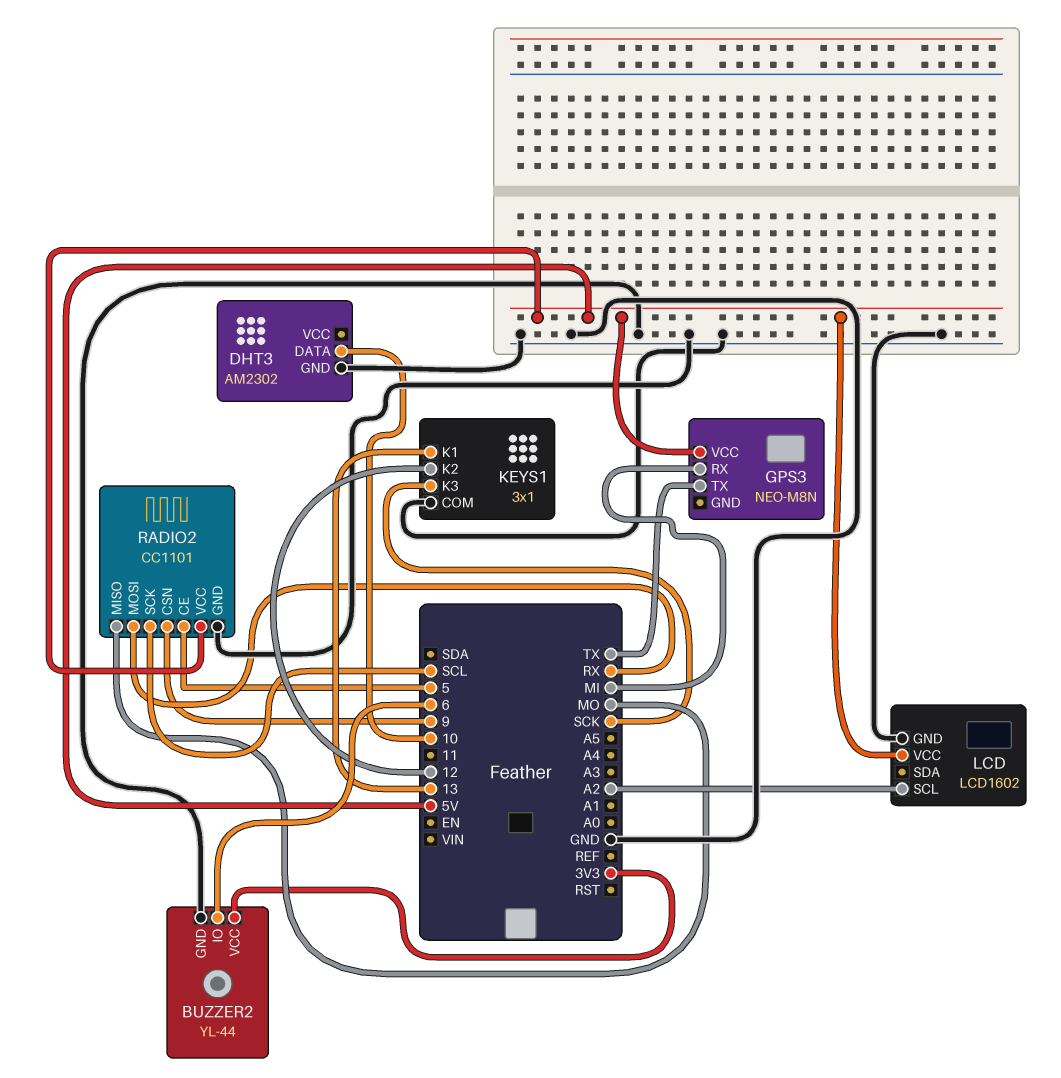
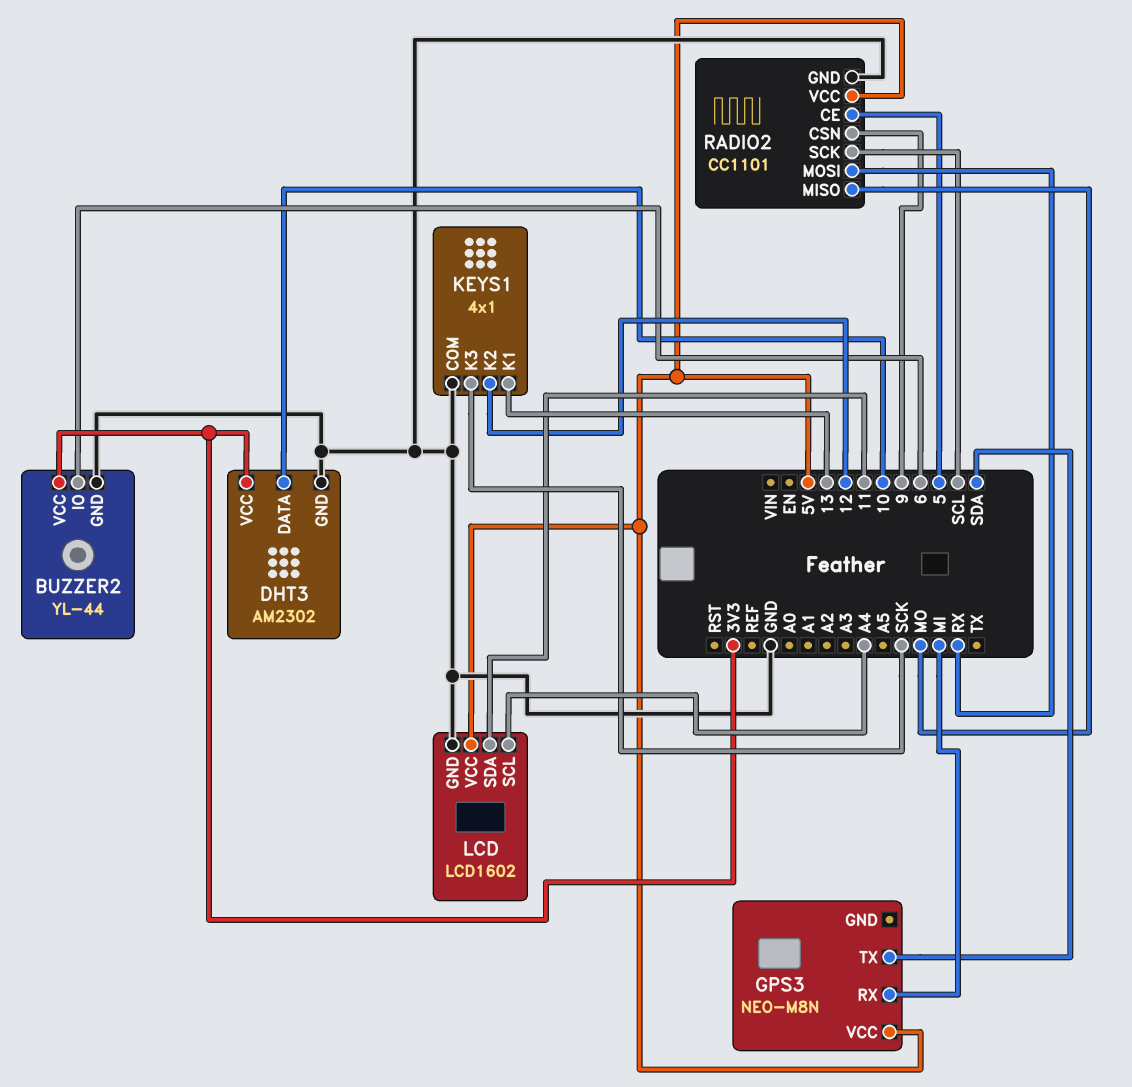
DHT3 pin VCC: none -> 3V3
GPS3 pin TX: TX -> SDA
KEYS1: 3x1 -> 4x1
LCD pin SCL: A2 -> A4
LCD pin SDA: none -> 11

